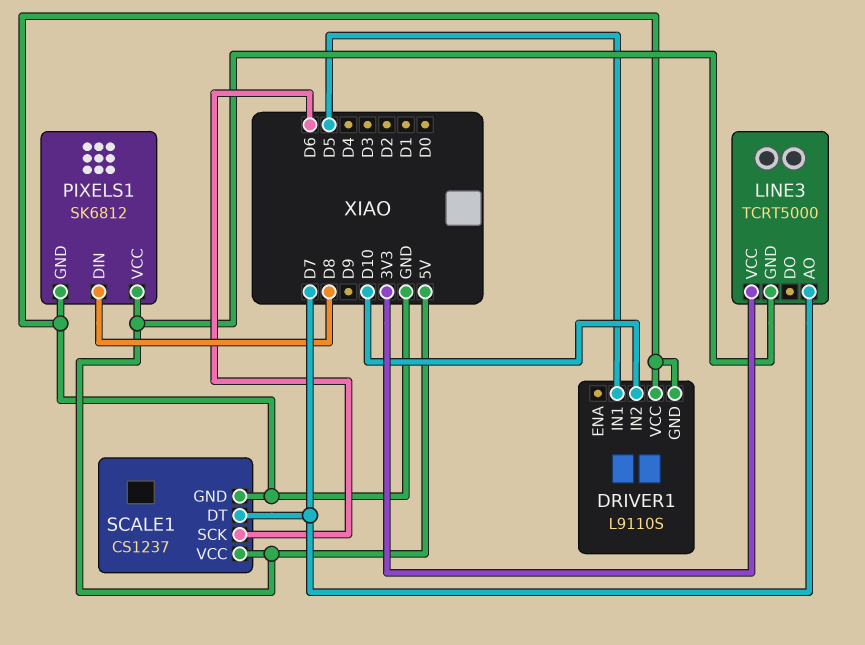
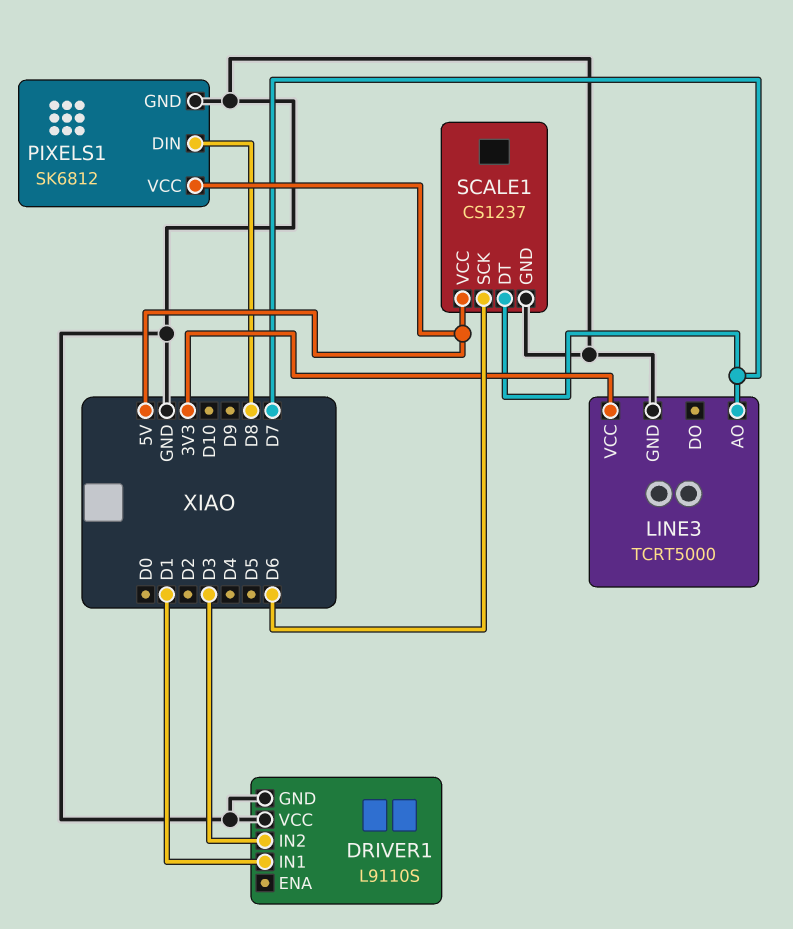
DRIVER1 pin IN1: D5 -> D1
DRIVER1 pin IN2: D10 -> D3
LINE3 pin GND: 5V -> GND

